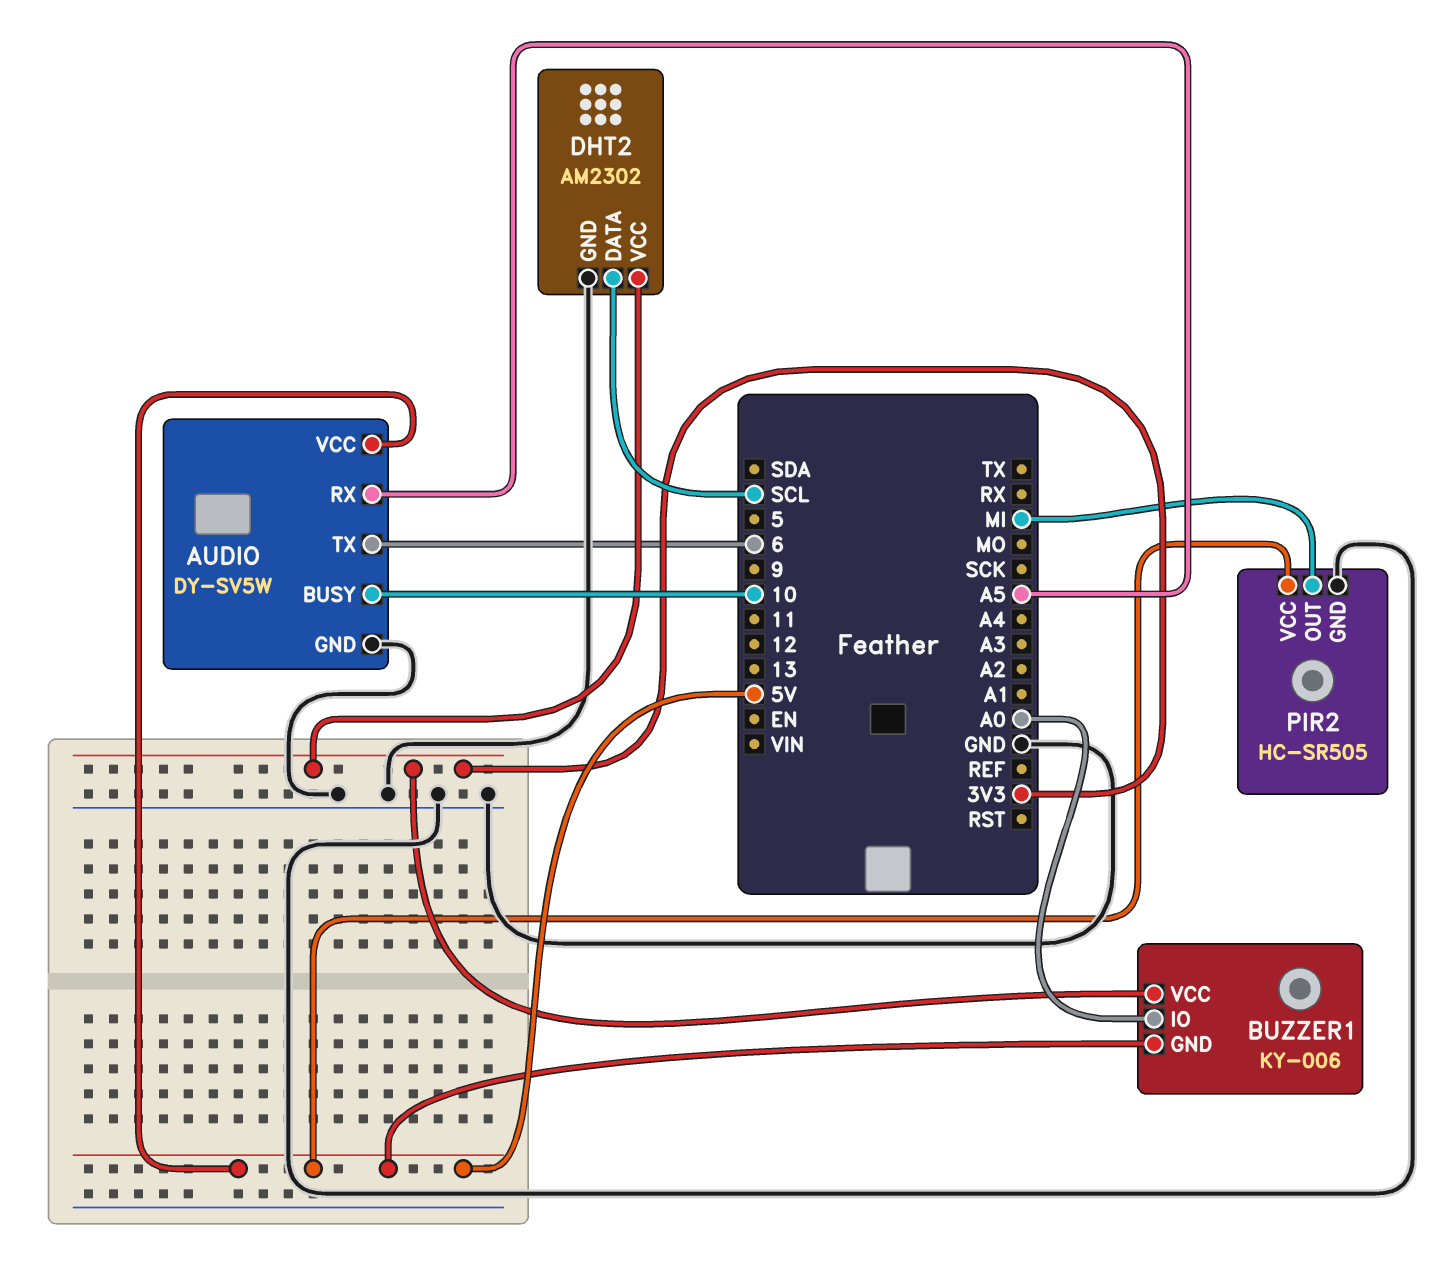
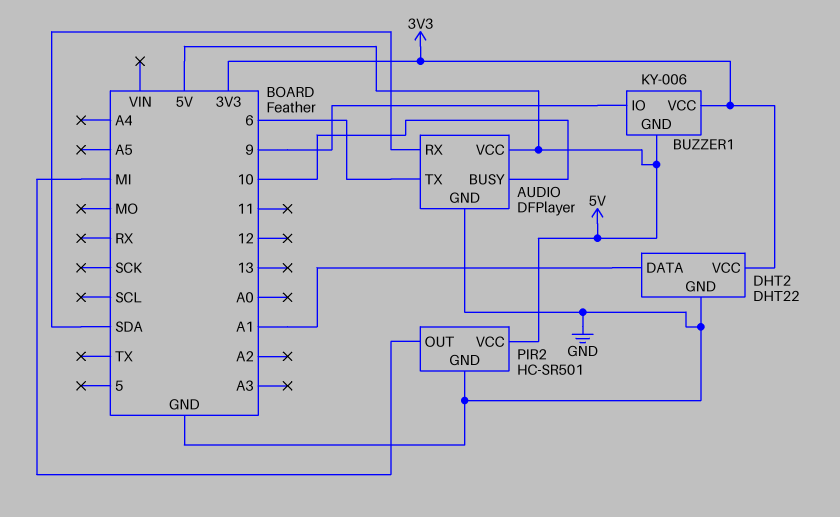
AUDIO: DY-SV5W -> DFPlayer
AUDIO pin RX: A5 -> SDA
BUZZER1 pin IO: A0 -> 9
DHT2: AM2302 -> DHT22
DHT2 pin DATA: SCL -> A1
PIR2: HC-SR505 -> HC-SR501

